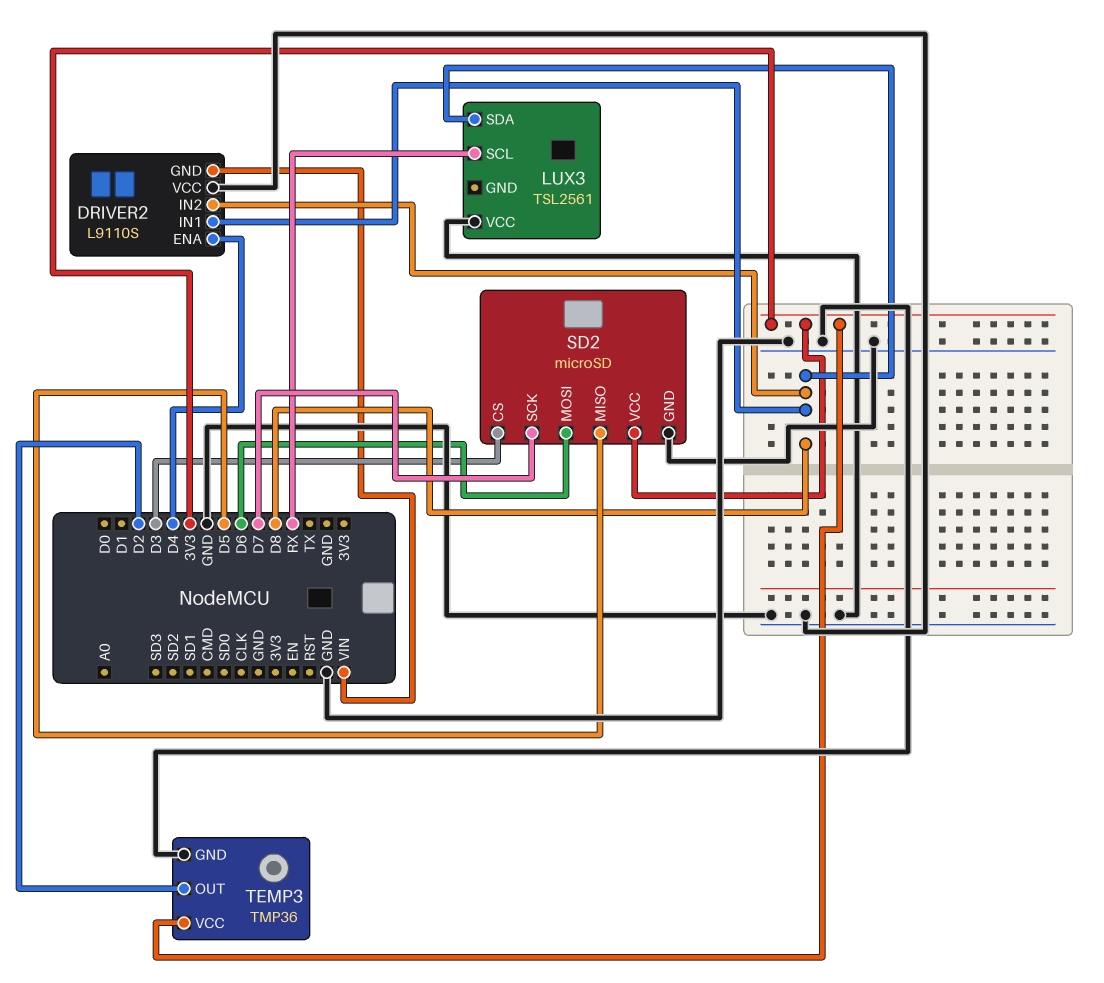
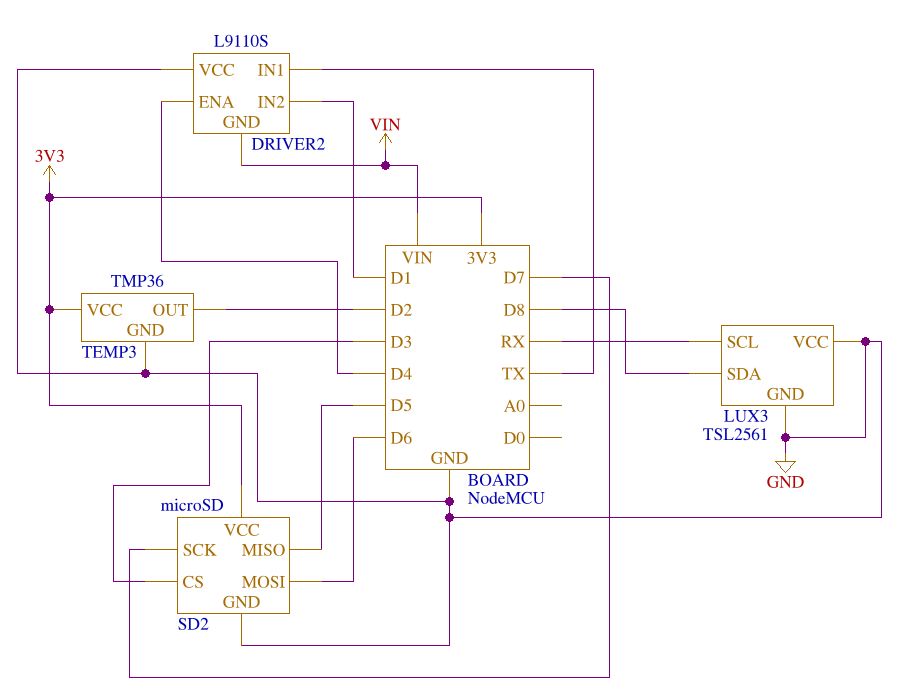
DRIVER2 pin IN1: D8 -> TX
DRIVER2 pin IN2: D8 -> D1
LUX3 pin GND: none -> GND

